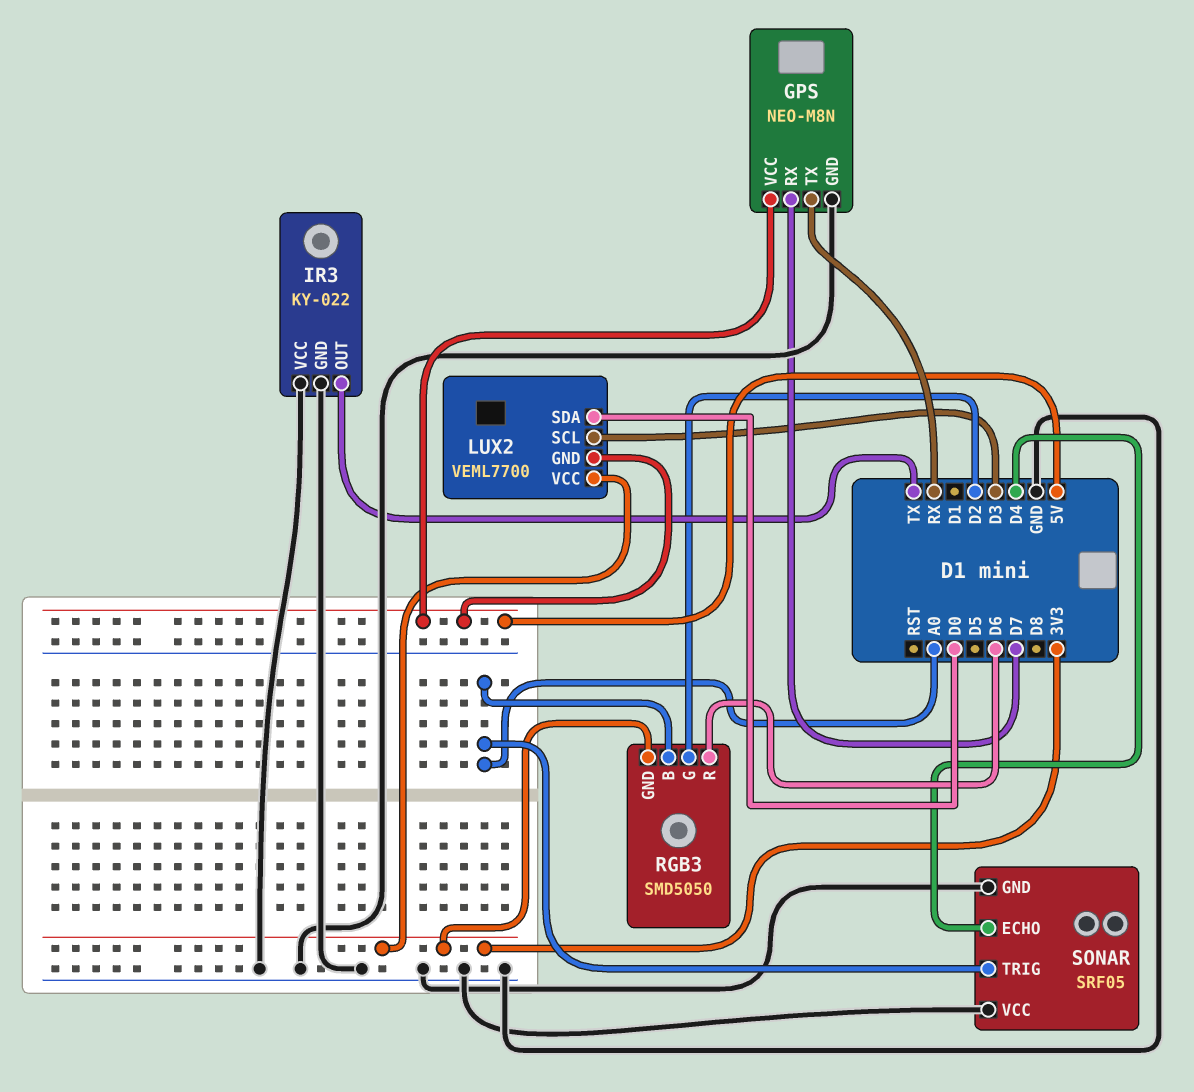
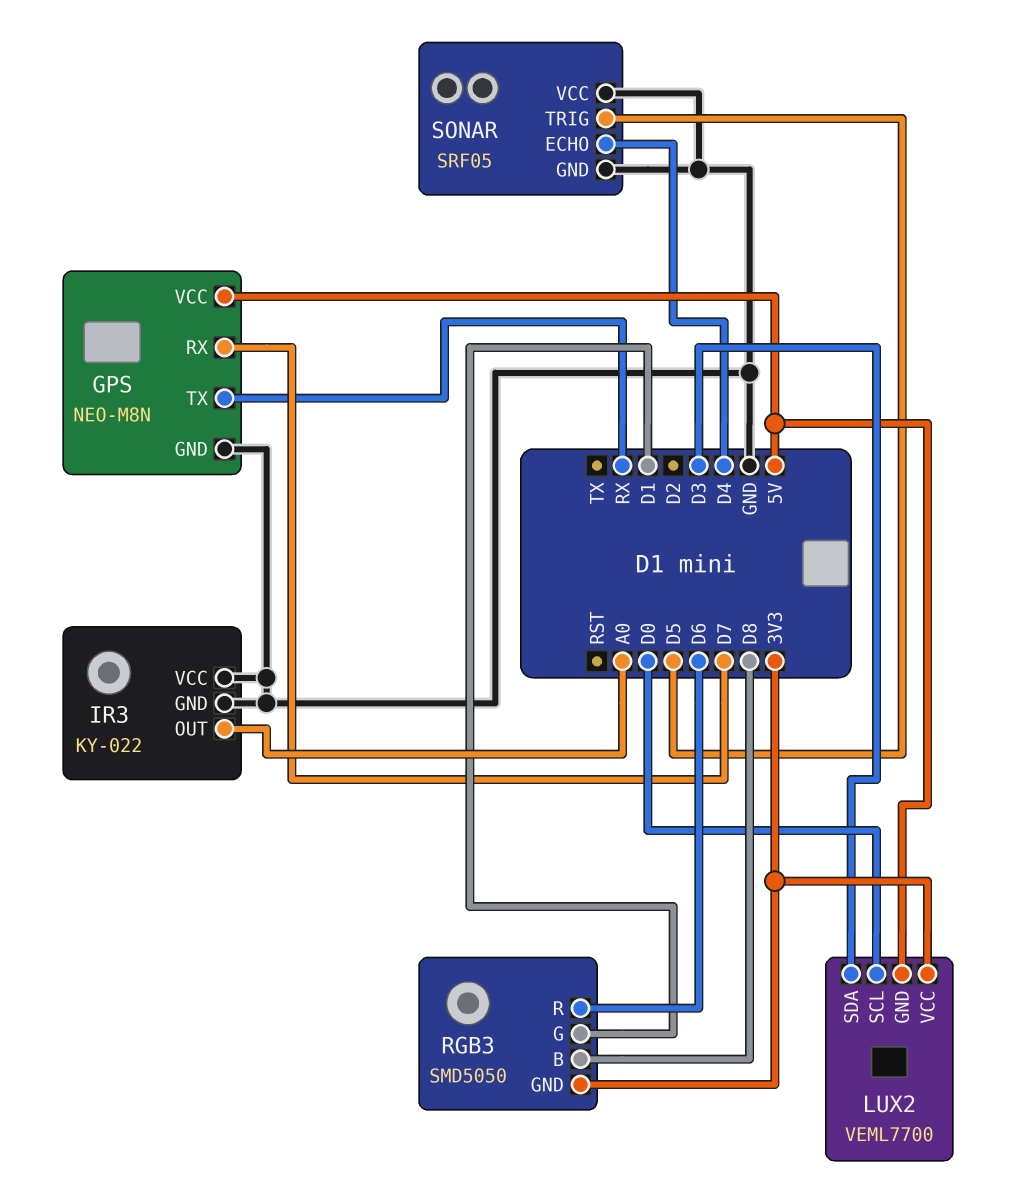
IR3 pin OUT: TX -> A0
LUX2 pin SCL: D3 -> D0
LUX2 pin SDA: D0 -> D3
RGB3 pin B: A0 -> D8
RGB3 pin G: D2 -> D1
SONAR pin TRIG: A0 -> D5

